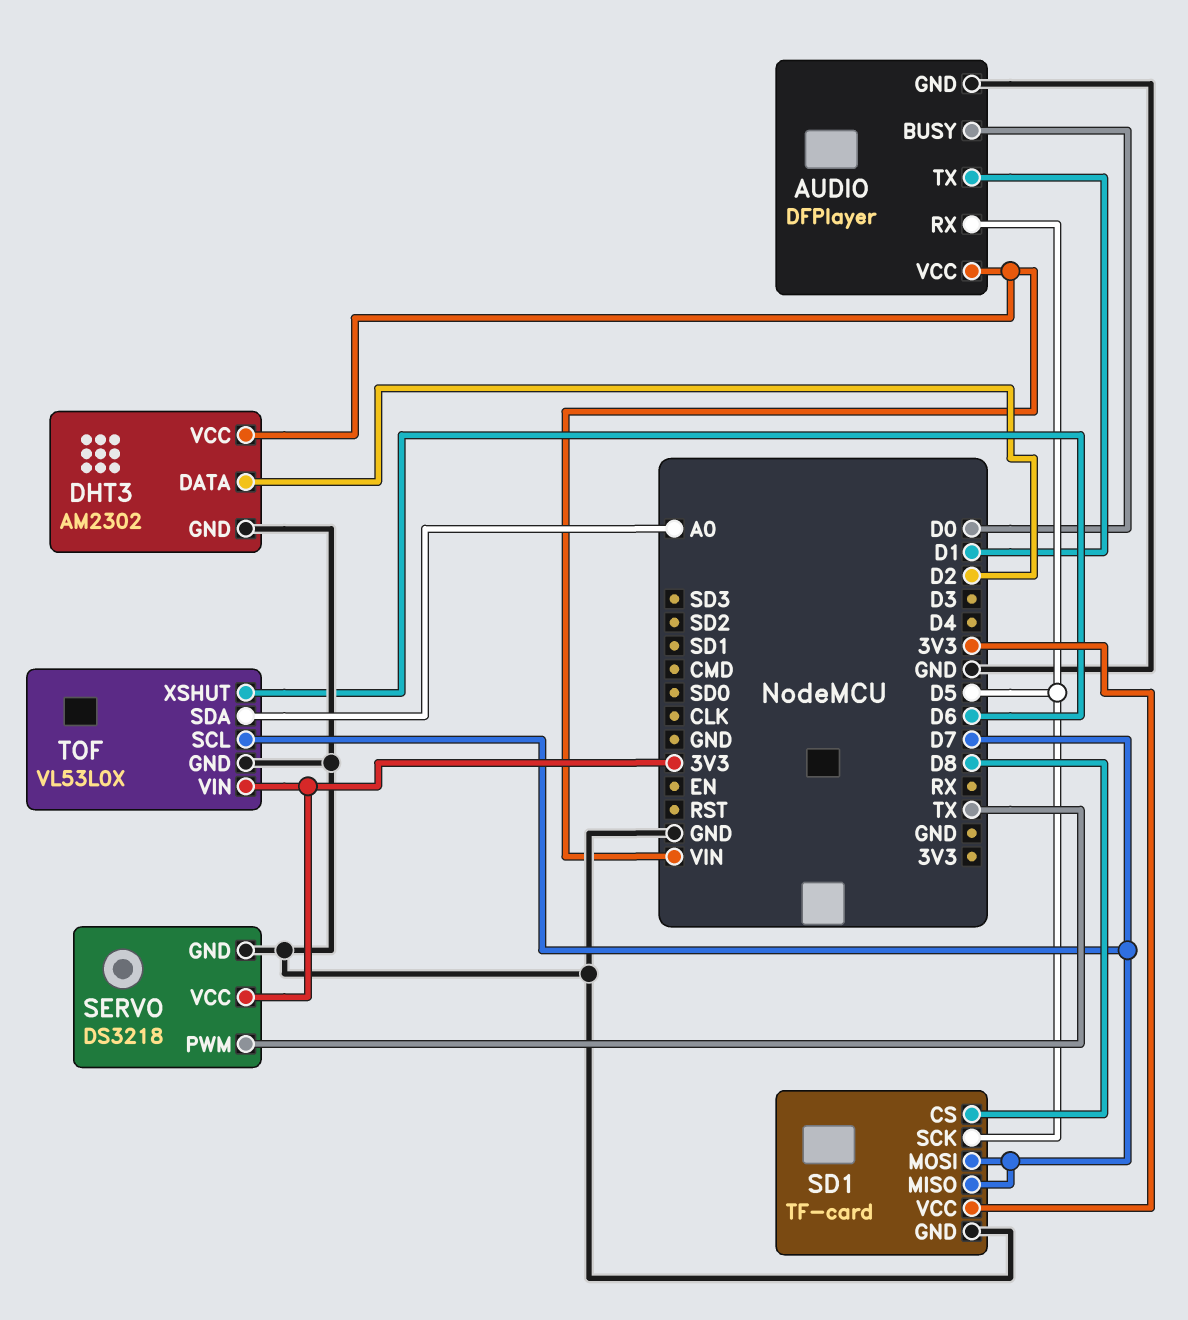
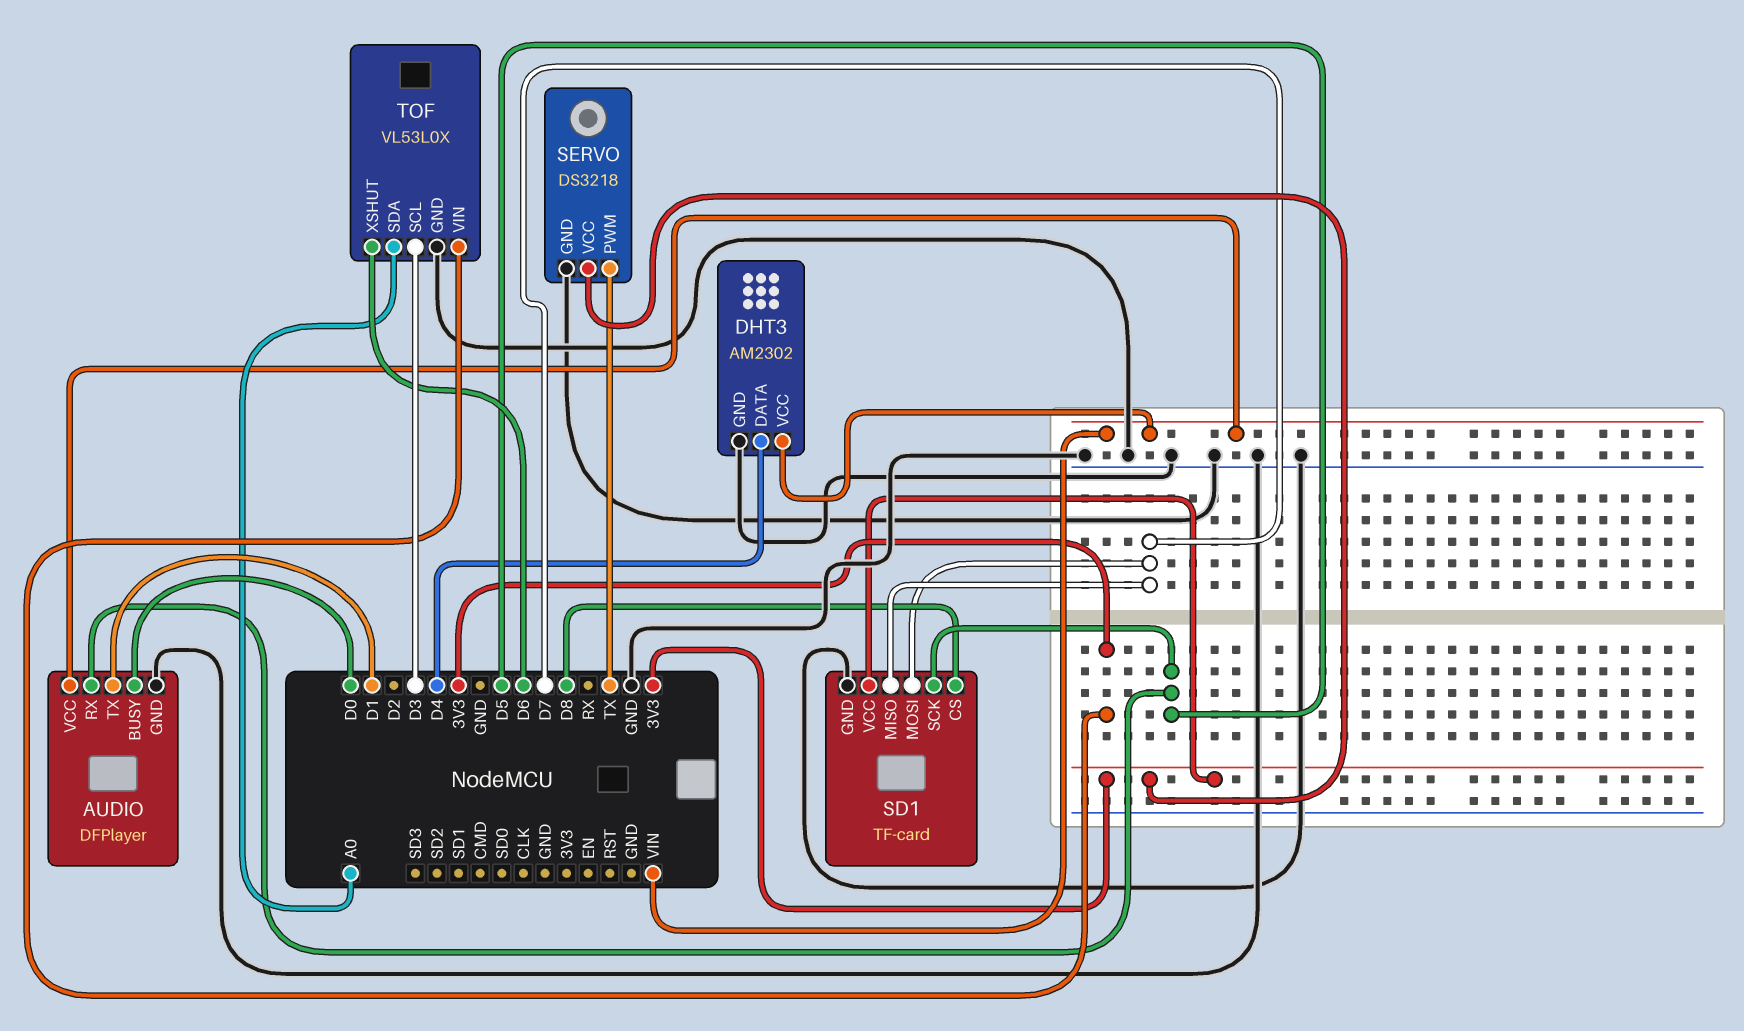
DHT3 pin DATA: D2 -> D4
TOF pin SCL: D7 -> D3

